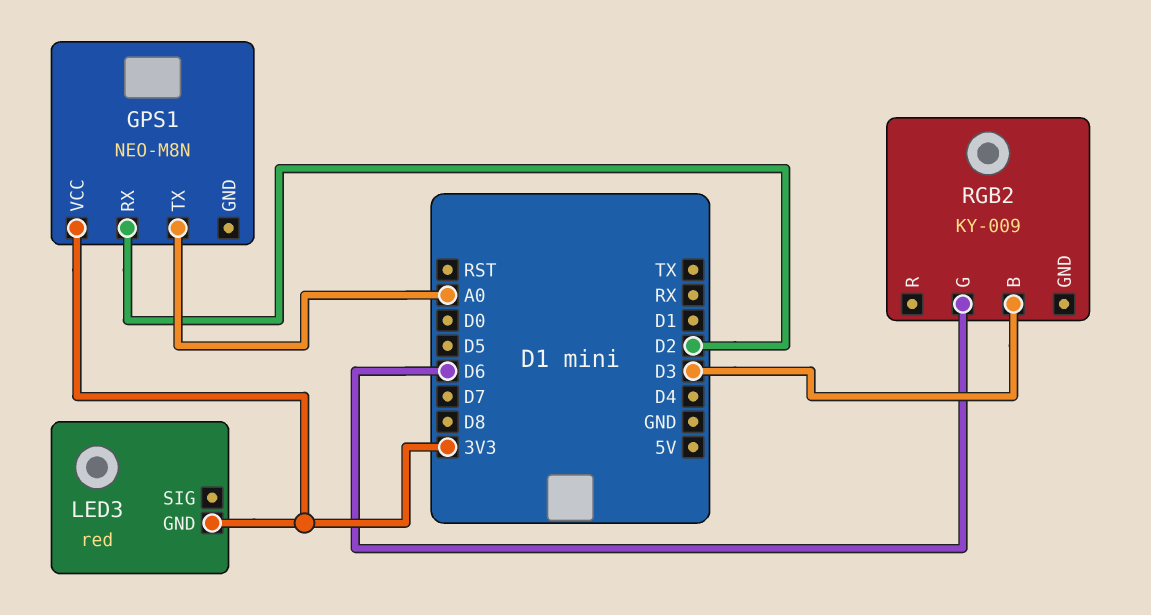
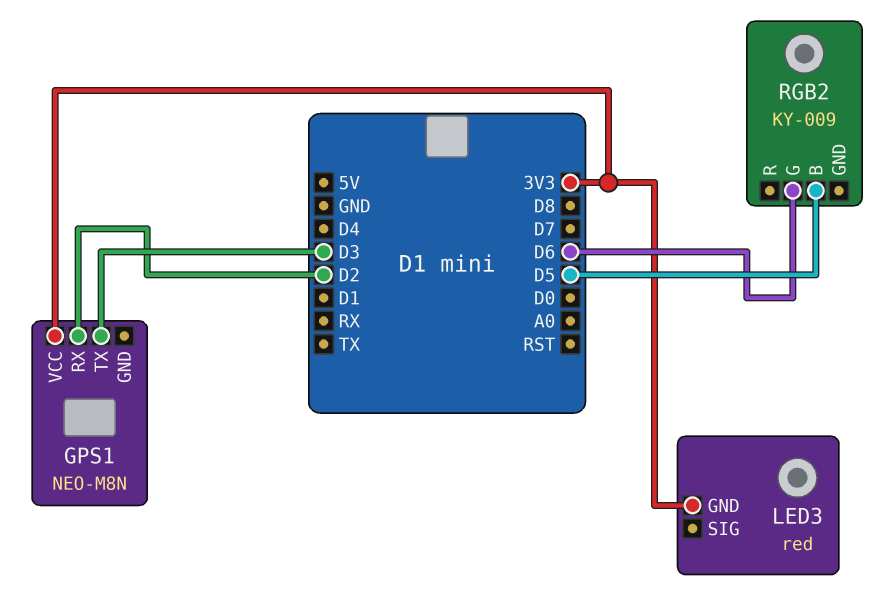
GPS1 pin TX: A0 -> D3
RGB2 pin B: D3 -> D5

